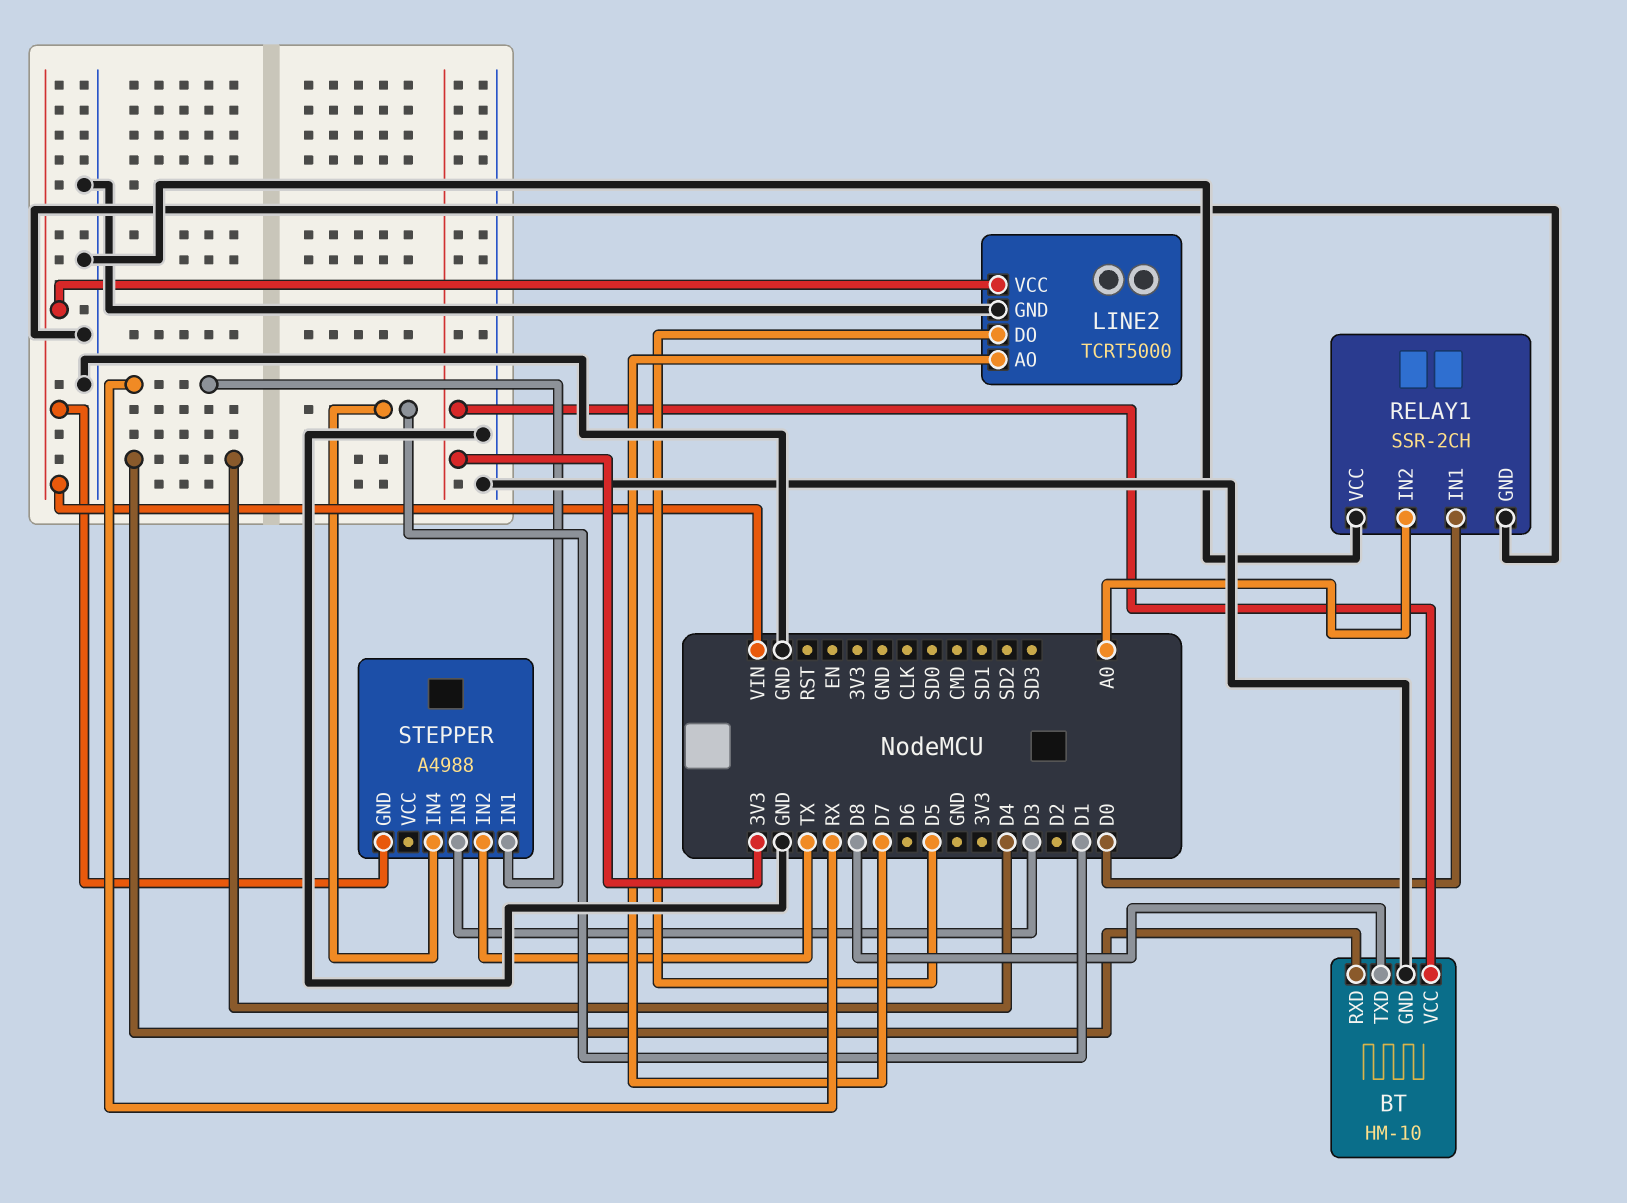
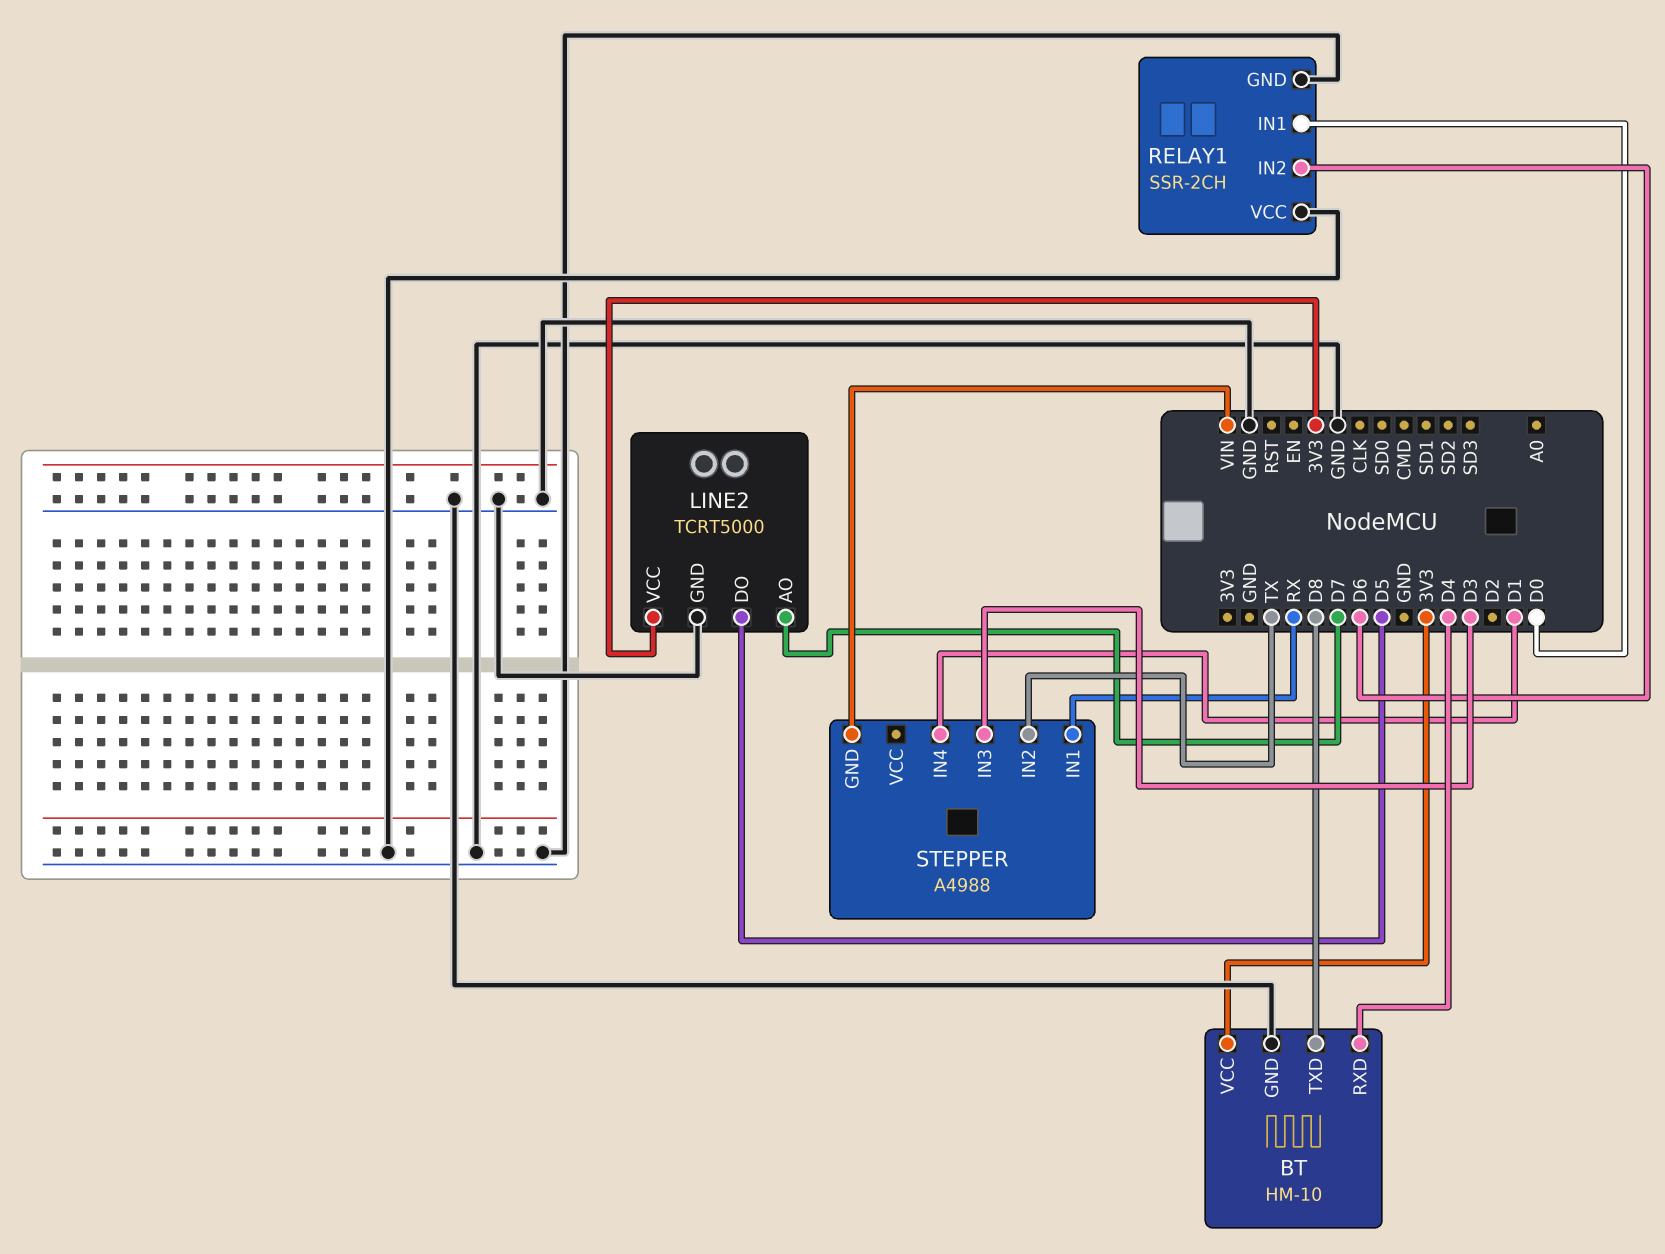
LINE2 pin VCC: VIN -> 3V3
RELAY1 pin IN2: A0 -> D6

